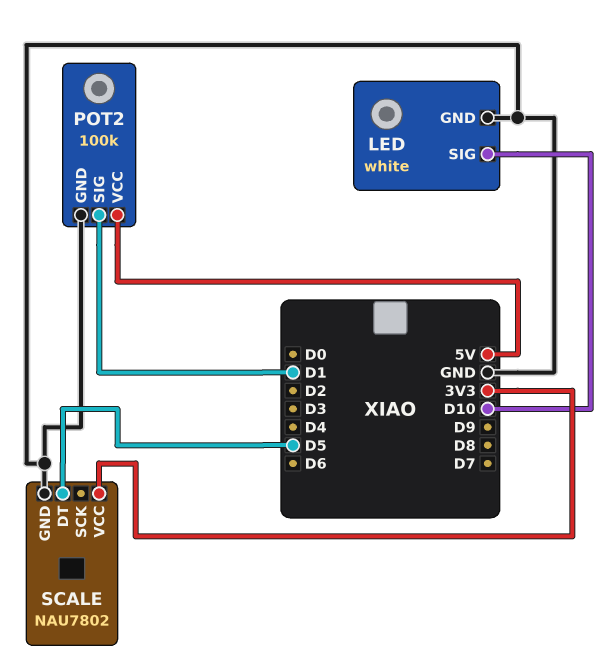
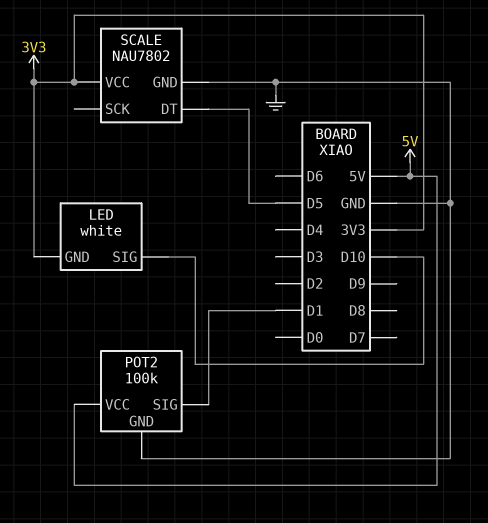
LED pin GND: GND -> 3V3

